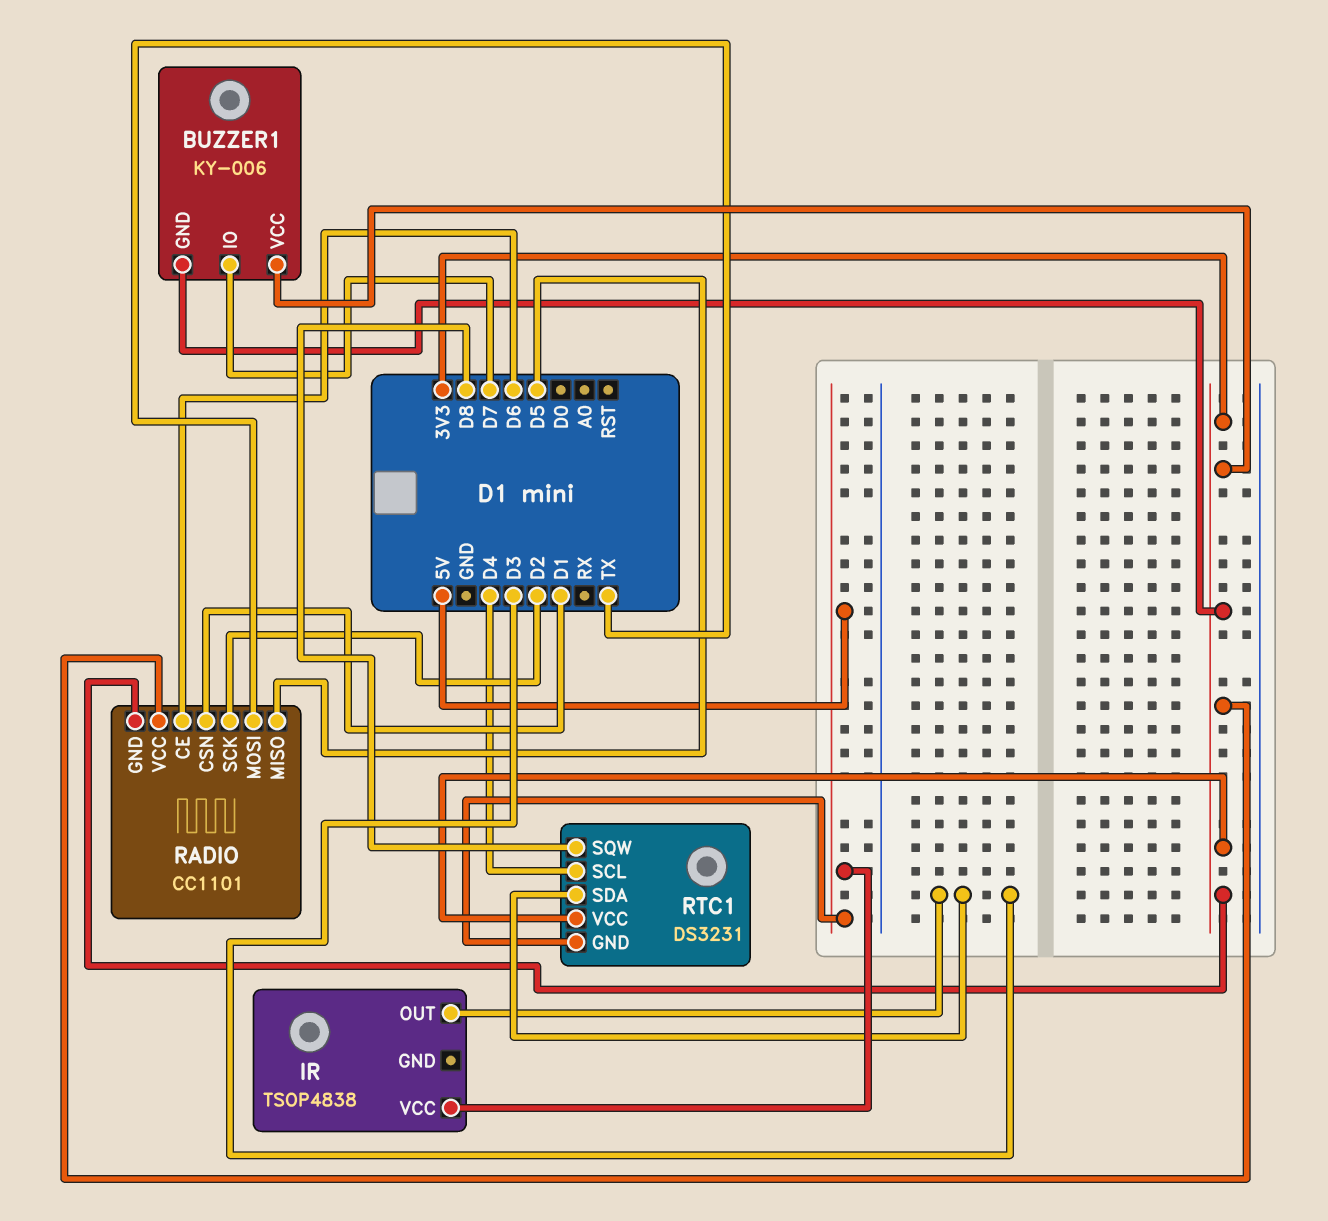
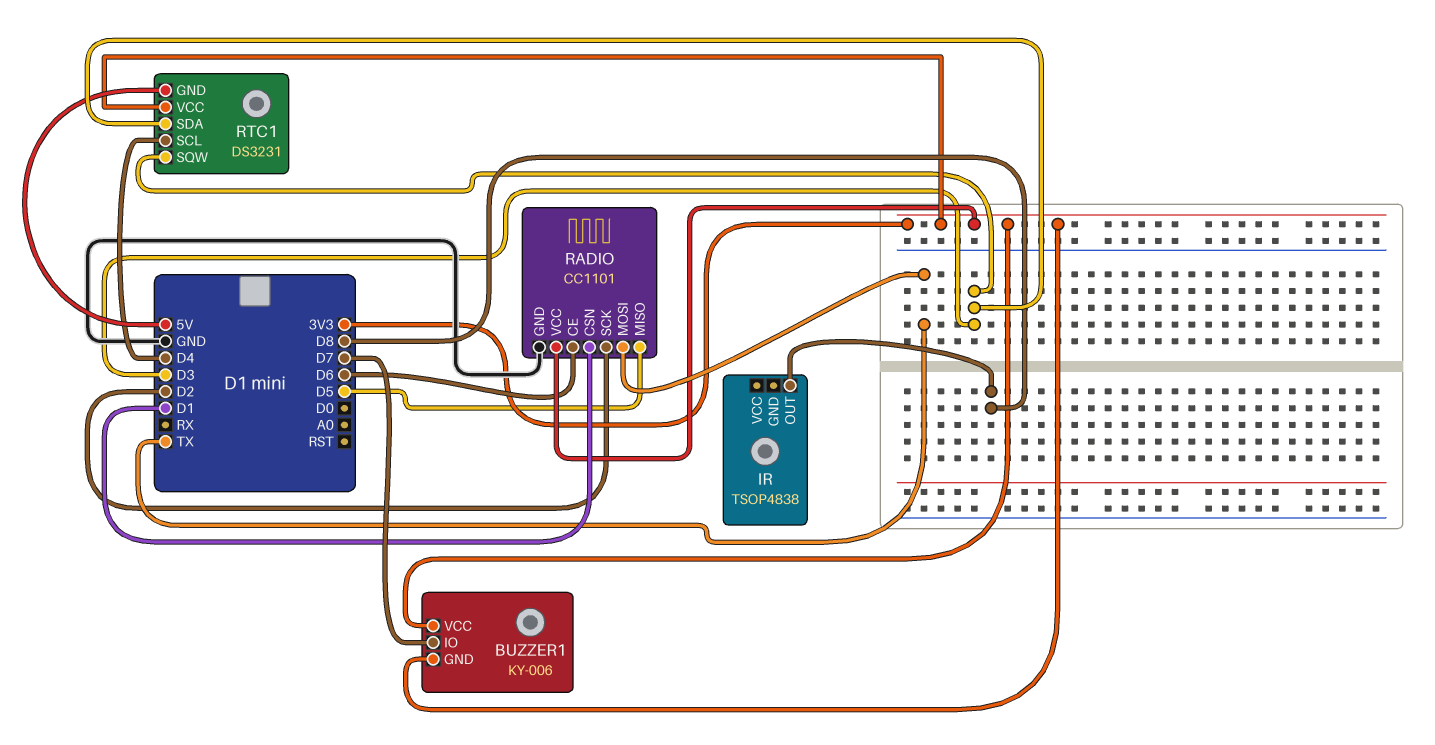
IR pin OUT: D3 -> D8
IR pin VCC: 5V -> none
RADIO pin GND: 3V3 -> GND
RTC1 pin SQW: D8 -> D3

